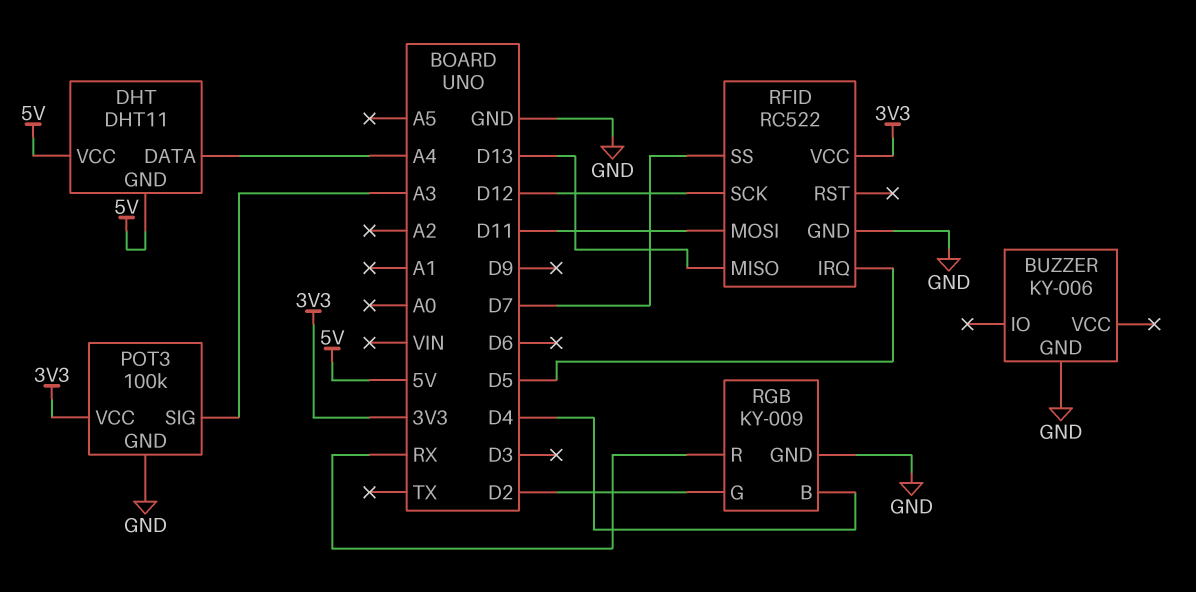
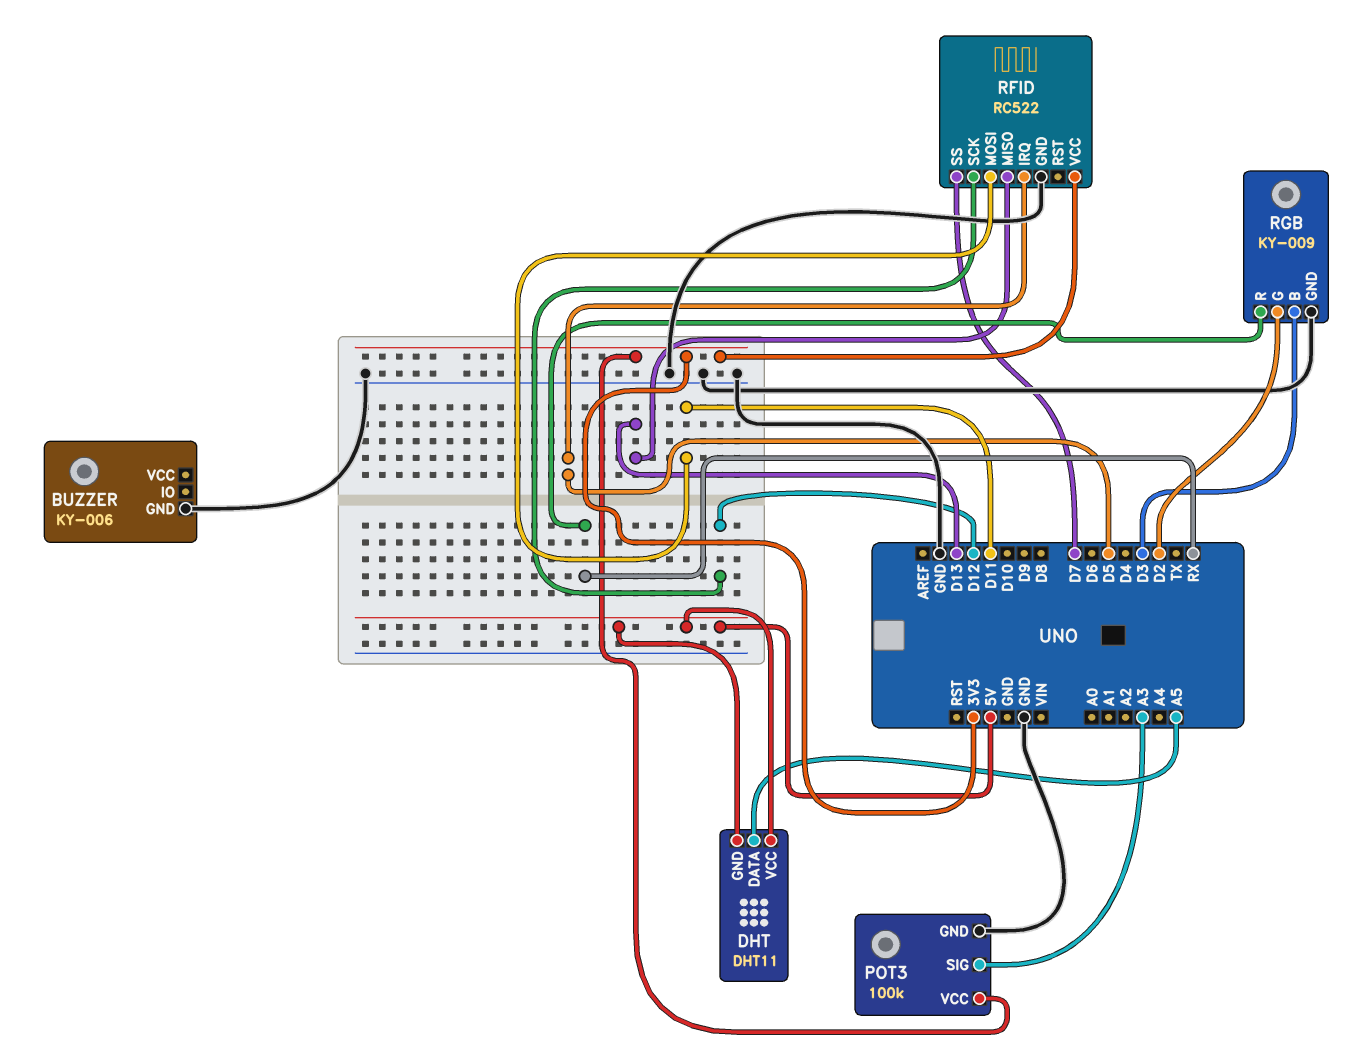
DHT pin DATA: A4 -> A5
RGB pin B: D4 -> D3

